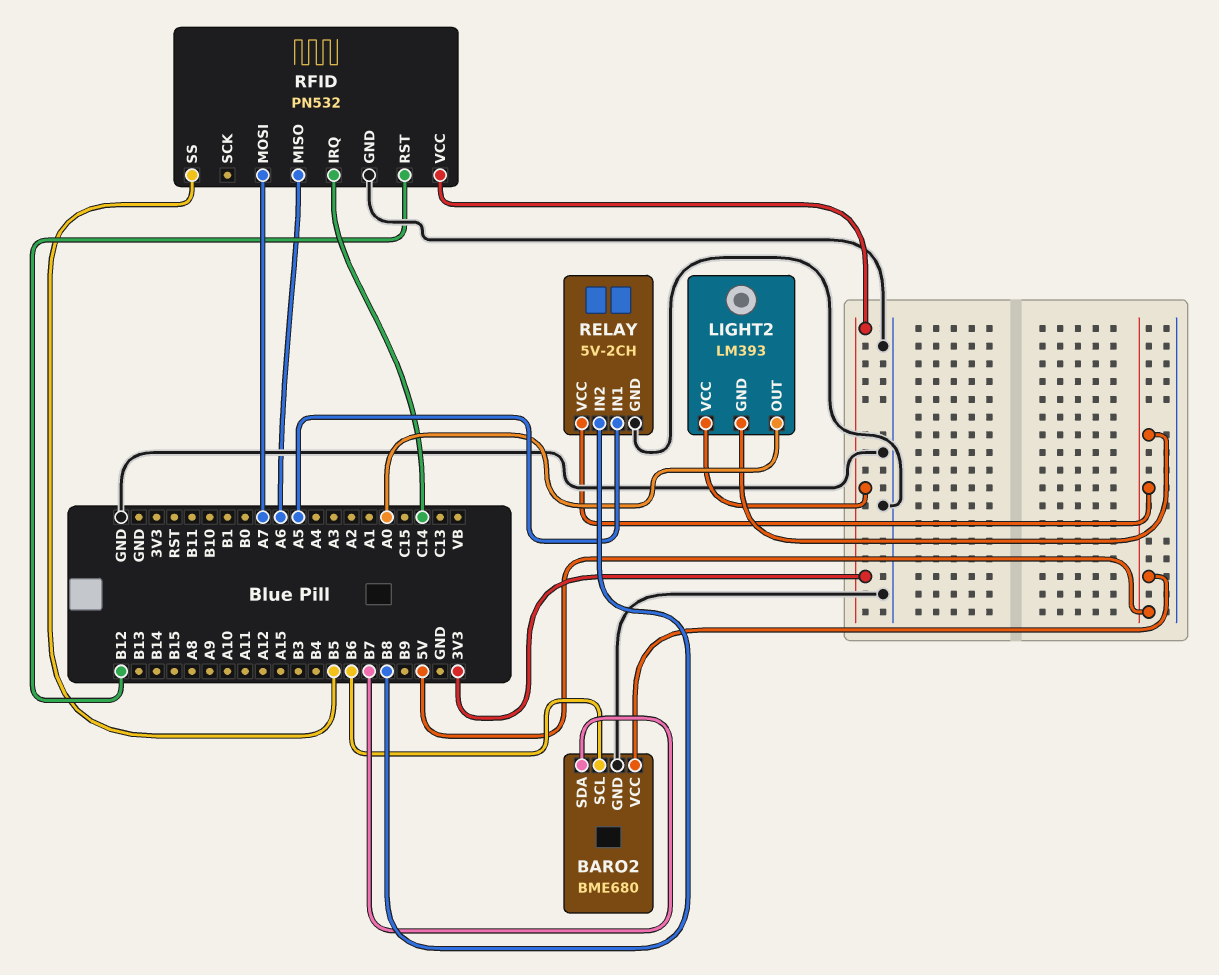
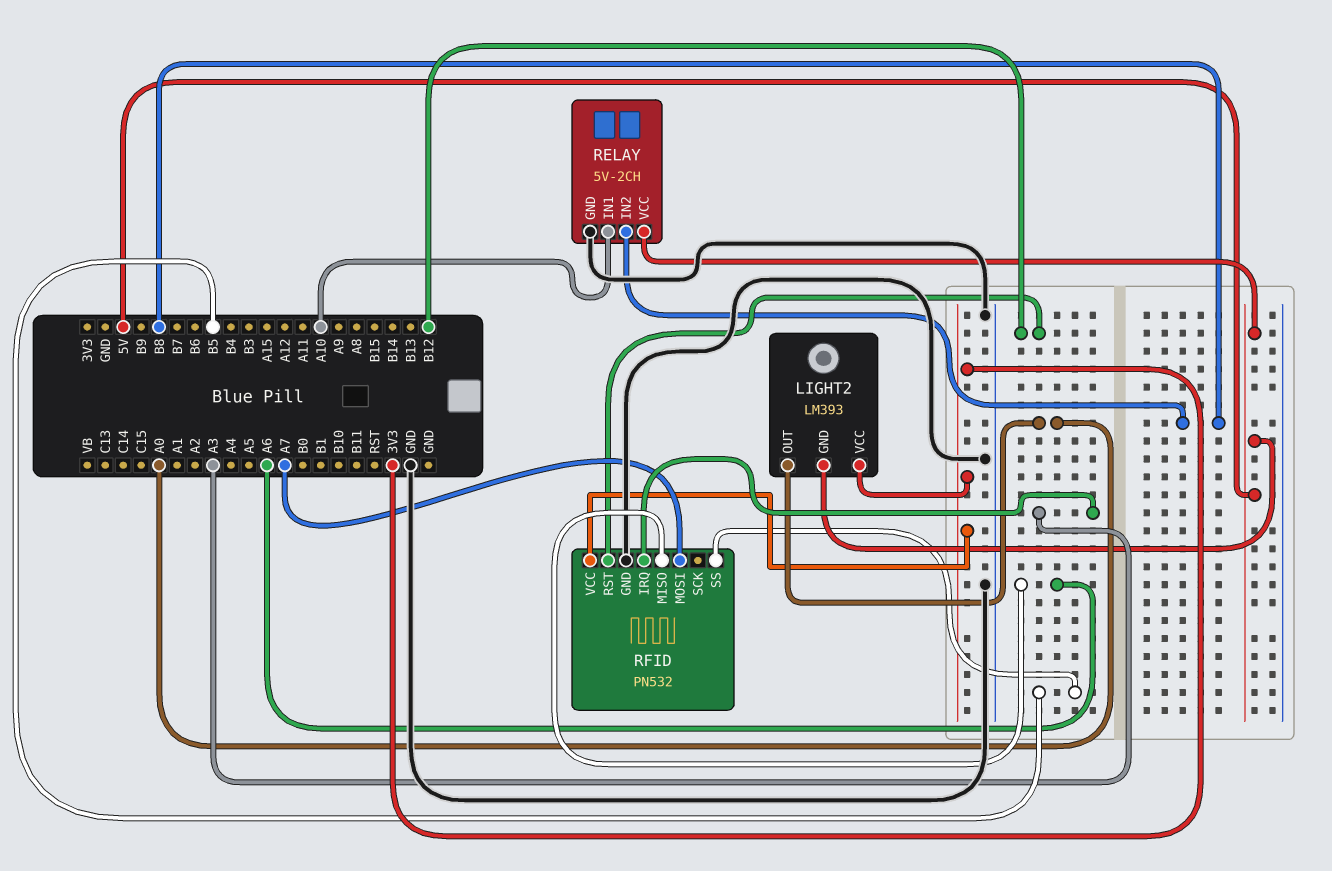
BARO2: BME680 -> none
BARO2 pin GND: GND -> none
BARO2 pin SCL: B6 -> none
BARO2 pin SDA: B7 -> none
BARO2 pin VCC: 5V -> none
RELAY pin IN1: A5 -> A10
RFID pin IRQ: C14 -> A3

